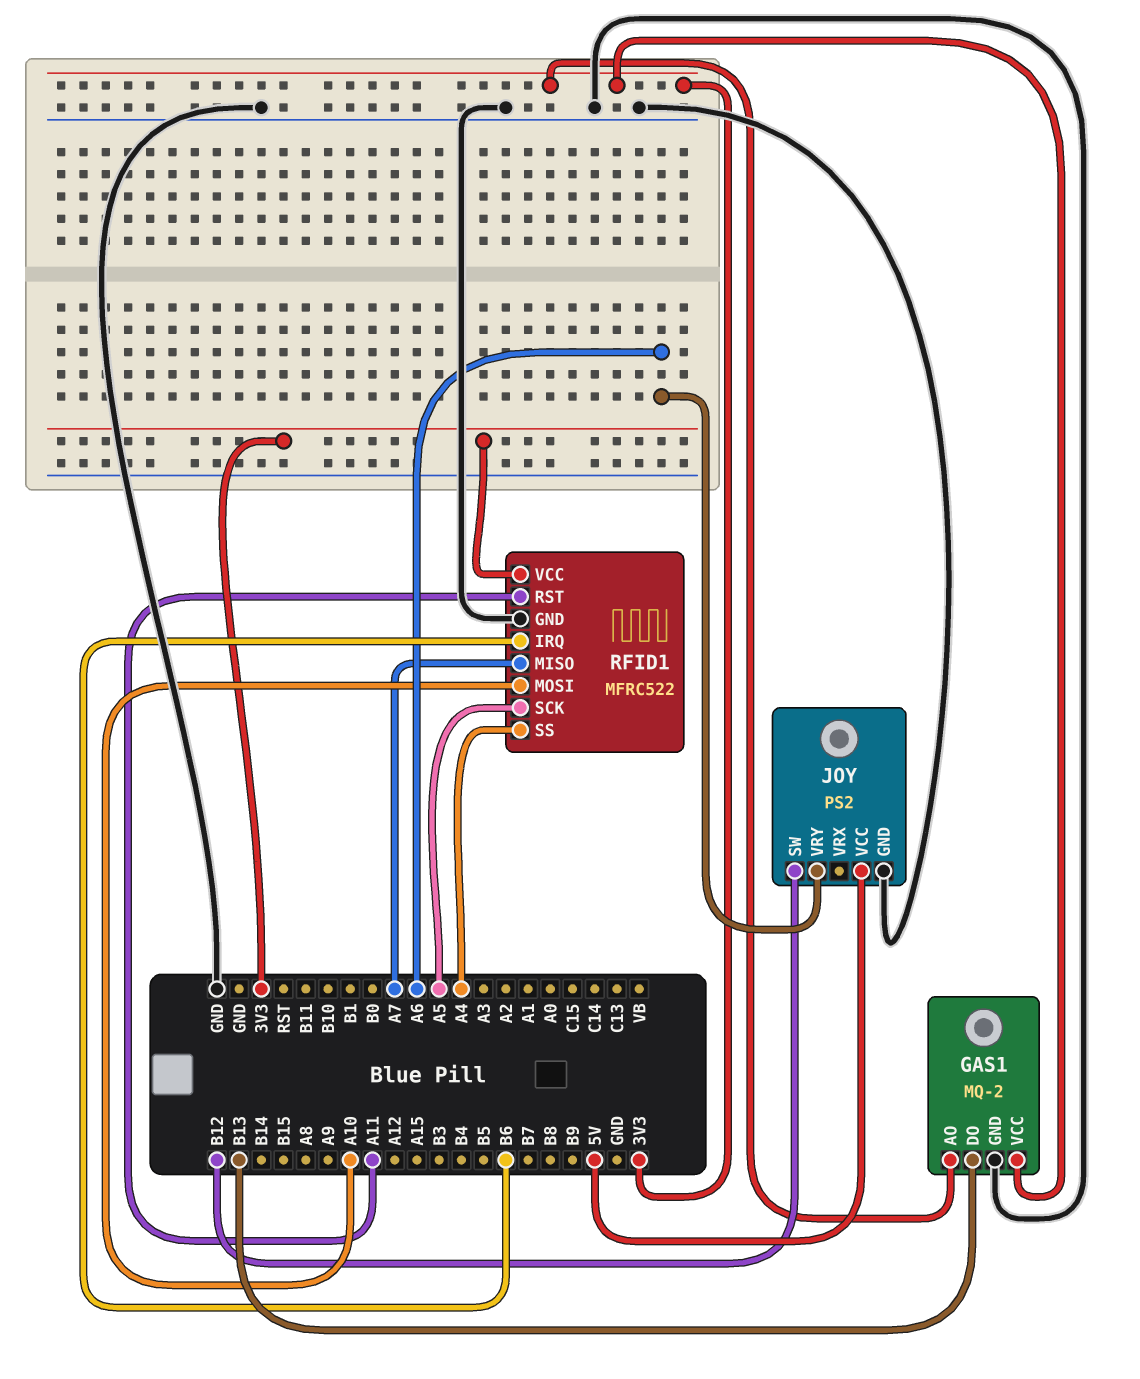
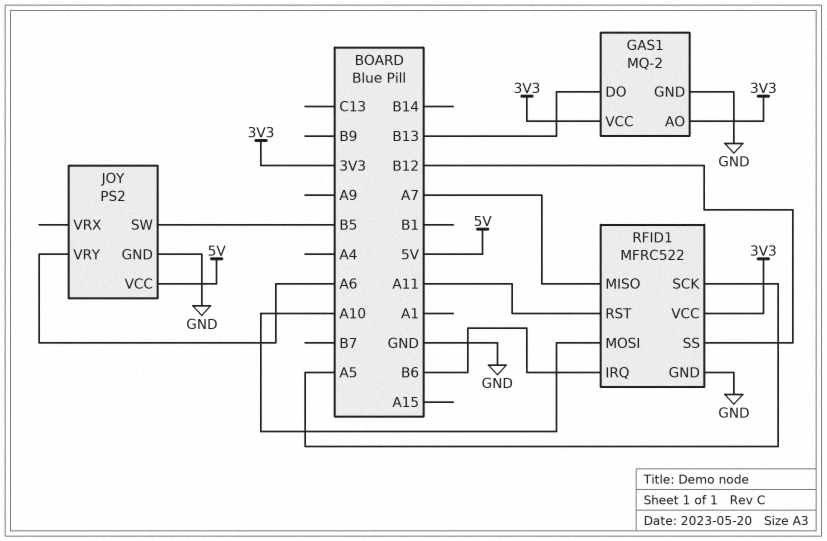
JOY pin SW: B12 -> B5
RFID1 pin SS: A4 -> B12

